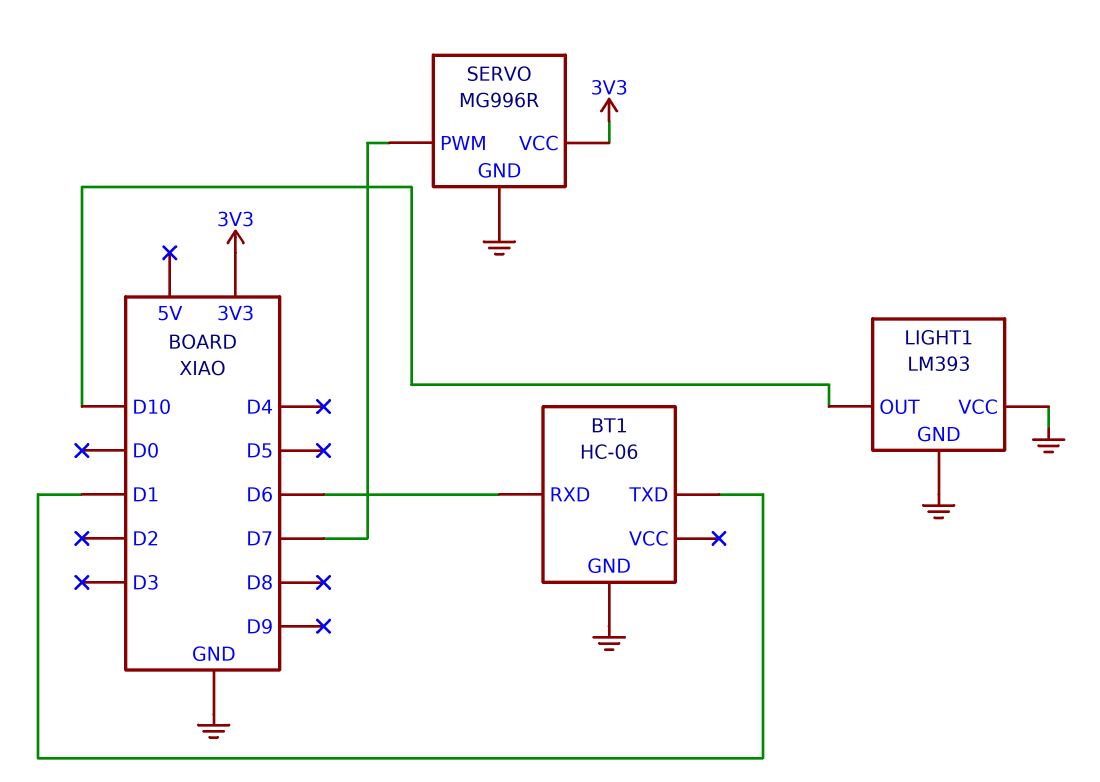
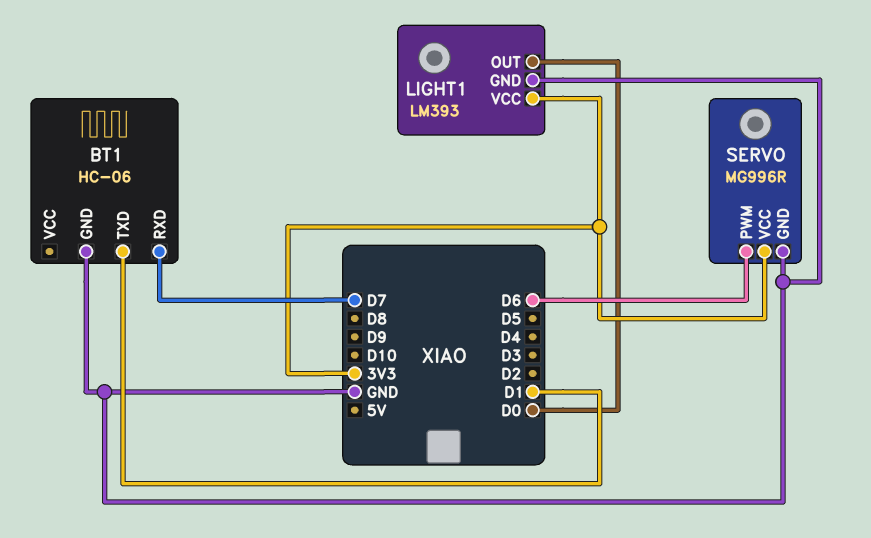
BT1 pin RXD: D6 -> D7
LIGHT1 pin OUT: D10 -> D0
LIGHT1 pin VCC: GND -> 3V3
SERVO pin PWM: D7 -> D6

